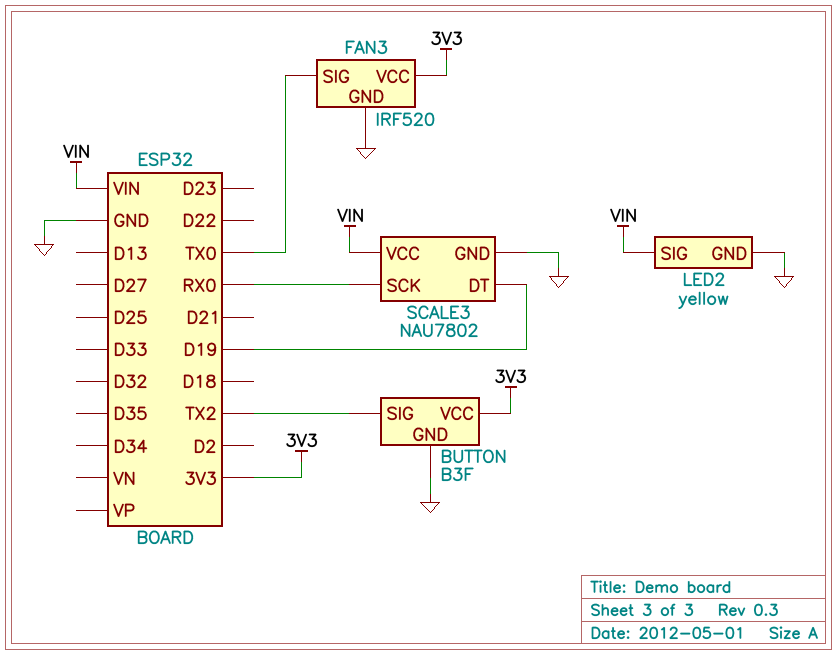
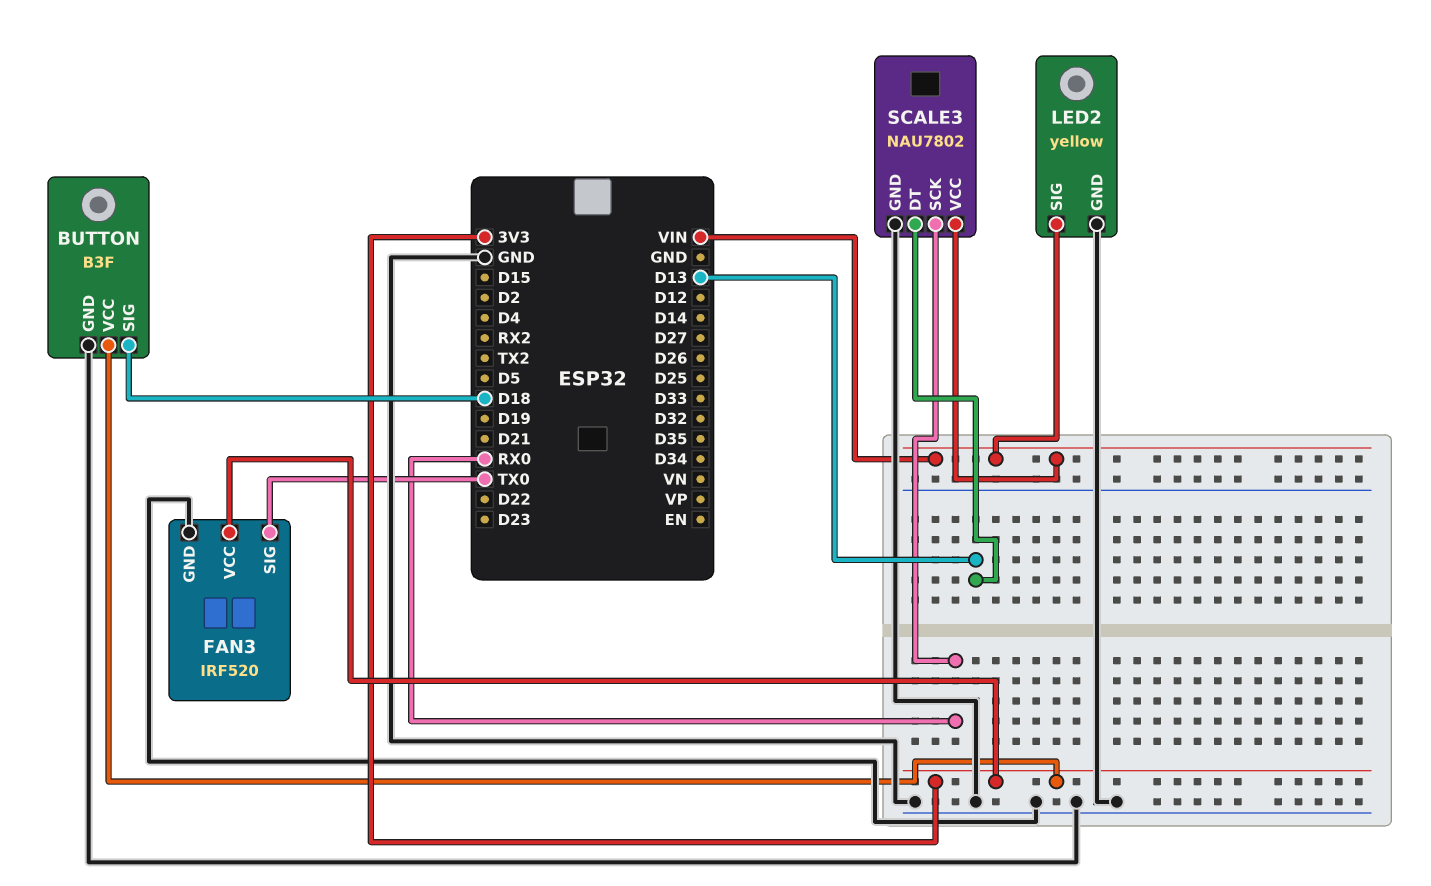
BUTTON pin SIG: TX2 -> D18
SCALE3 pin DT: D19 -> D13

